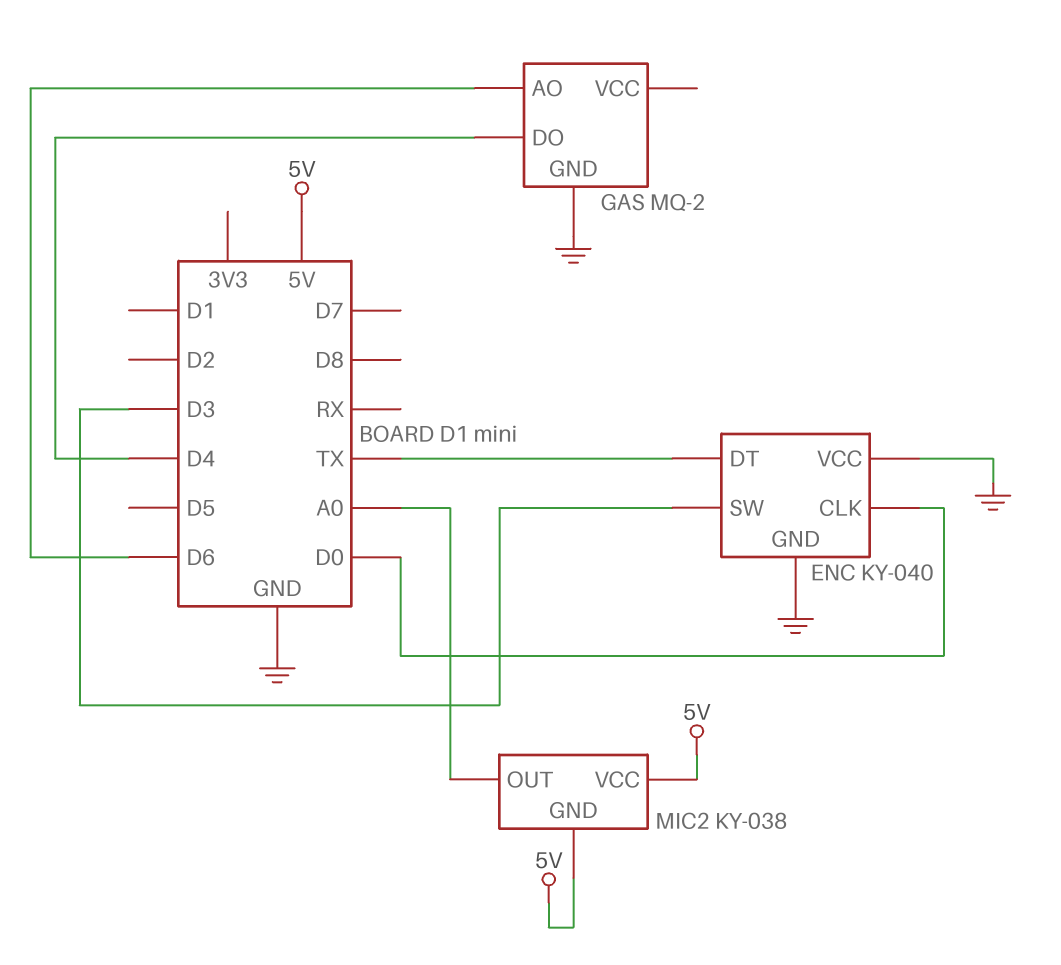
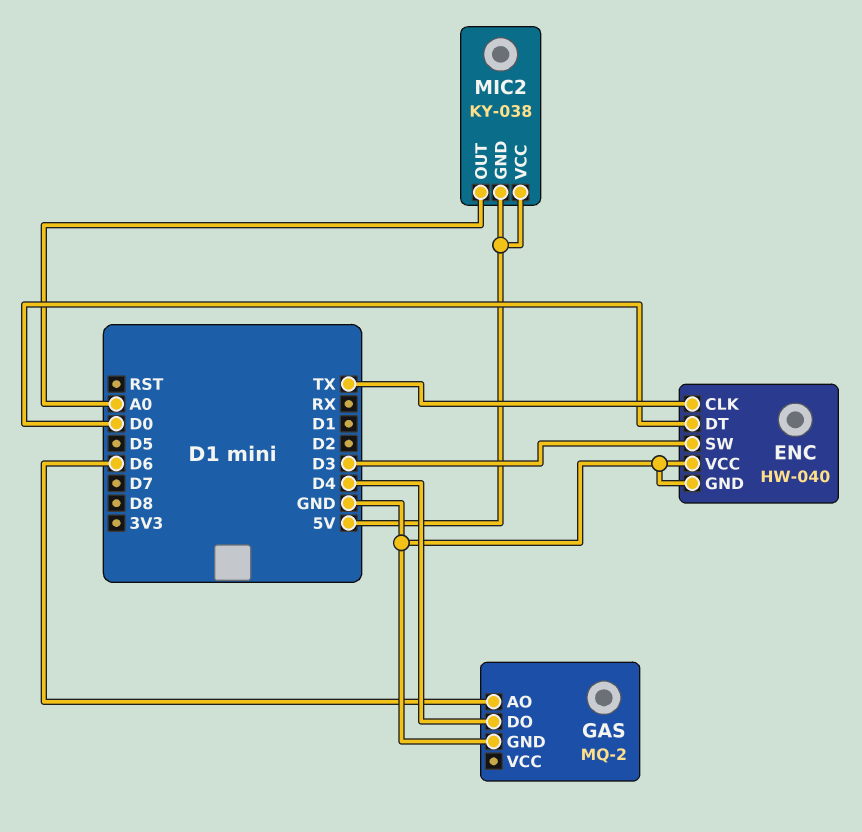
ENC: KY-040 -> HW-040
ENC pin CLK: D0 -> TX
ENC pin DT: TX -> D0

